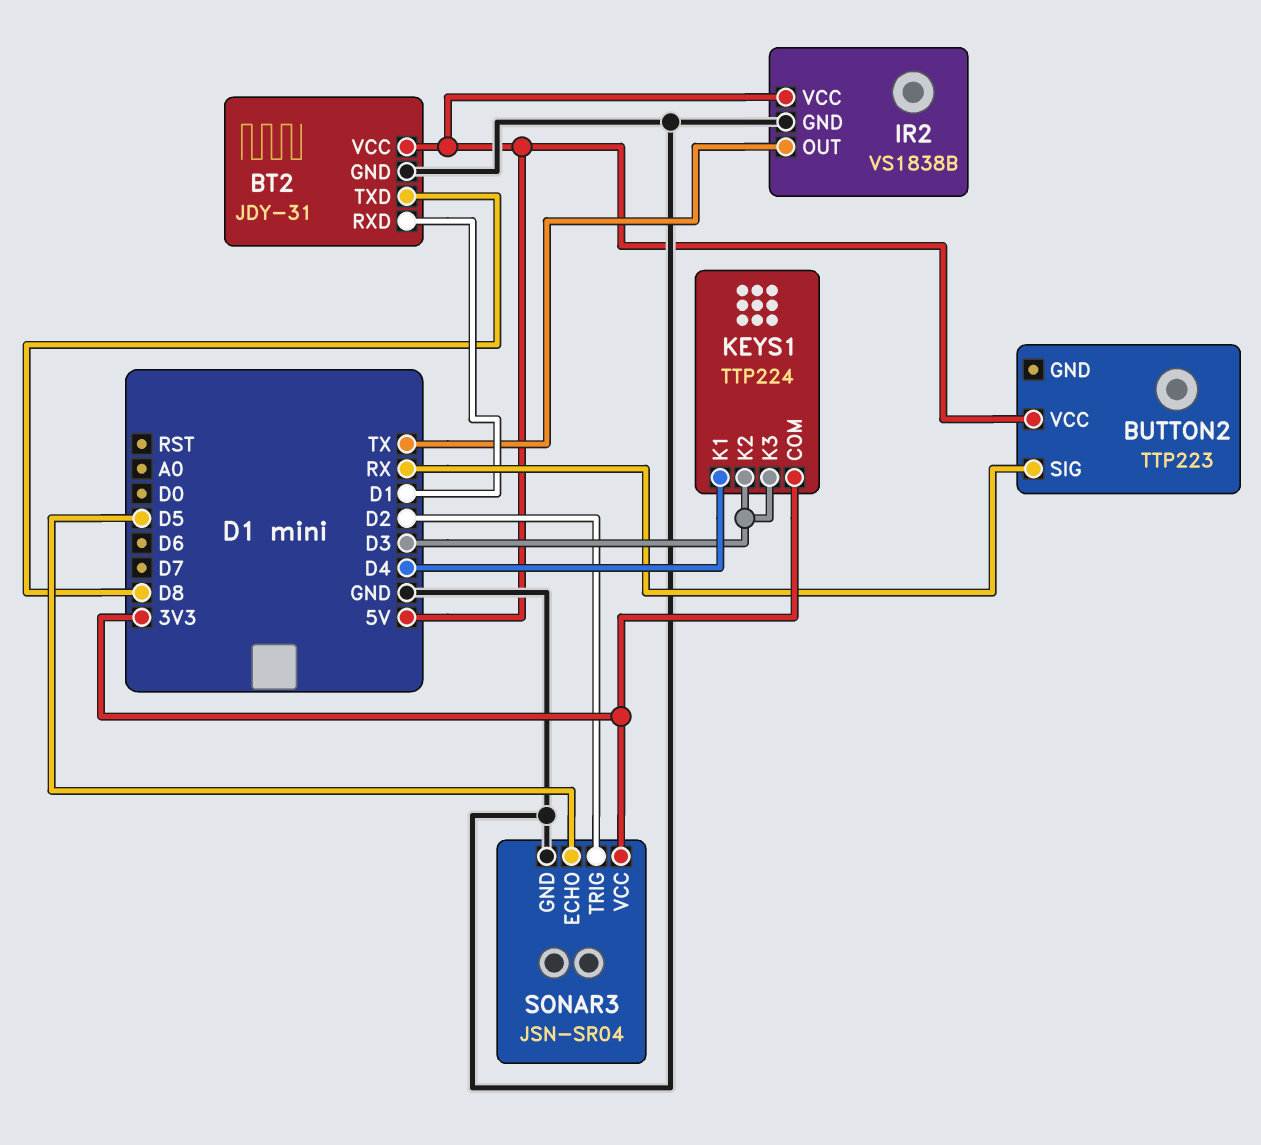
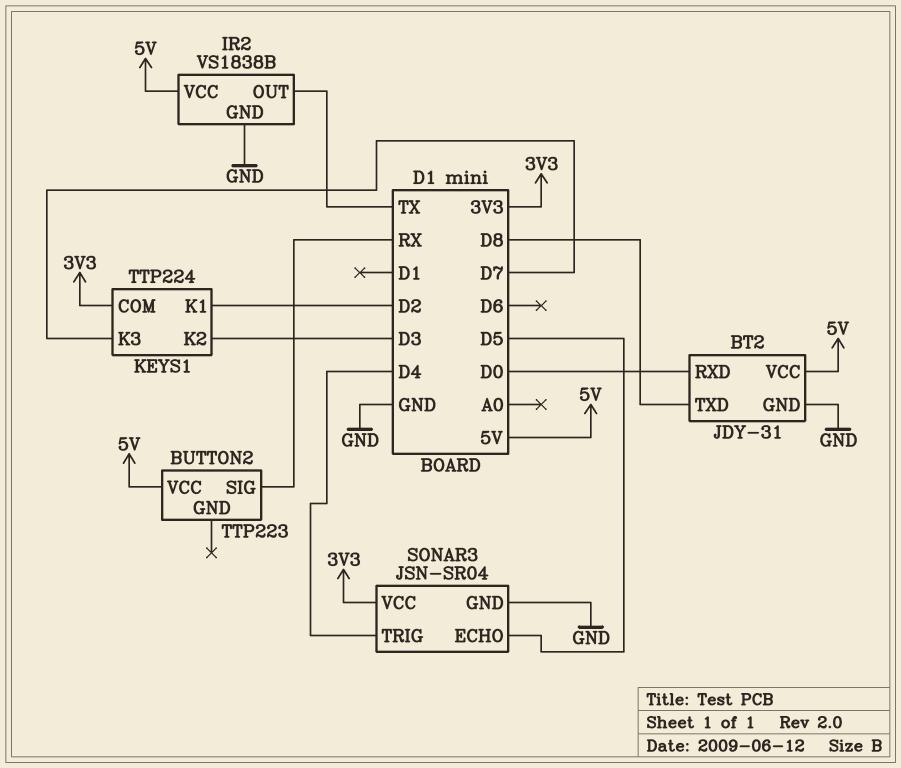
BT2 pin RXD: D1 -> D0
KEYS1 pin K1: D4 -> D2
KEYS1 pin K3: D3 -> D7
SONAR3 pin TRIG: D2 -> D4

